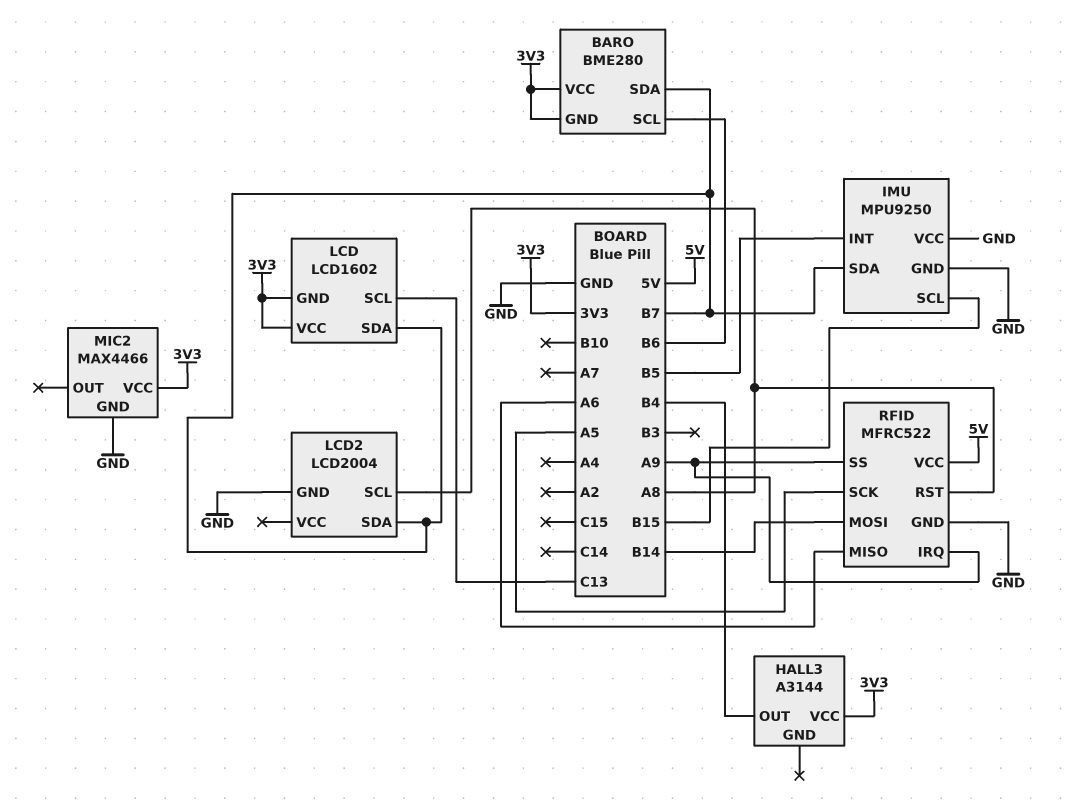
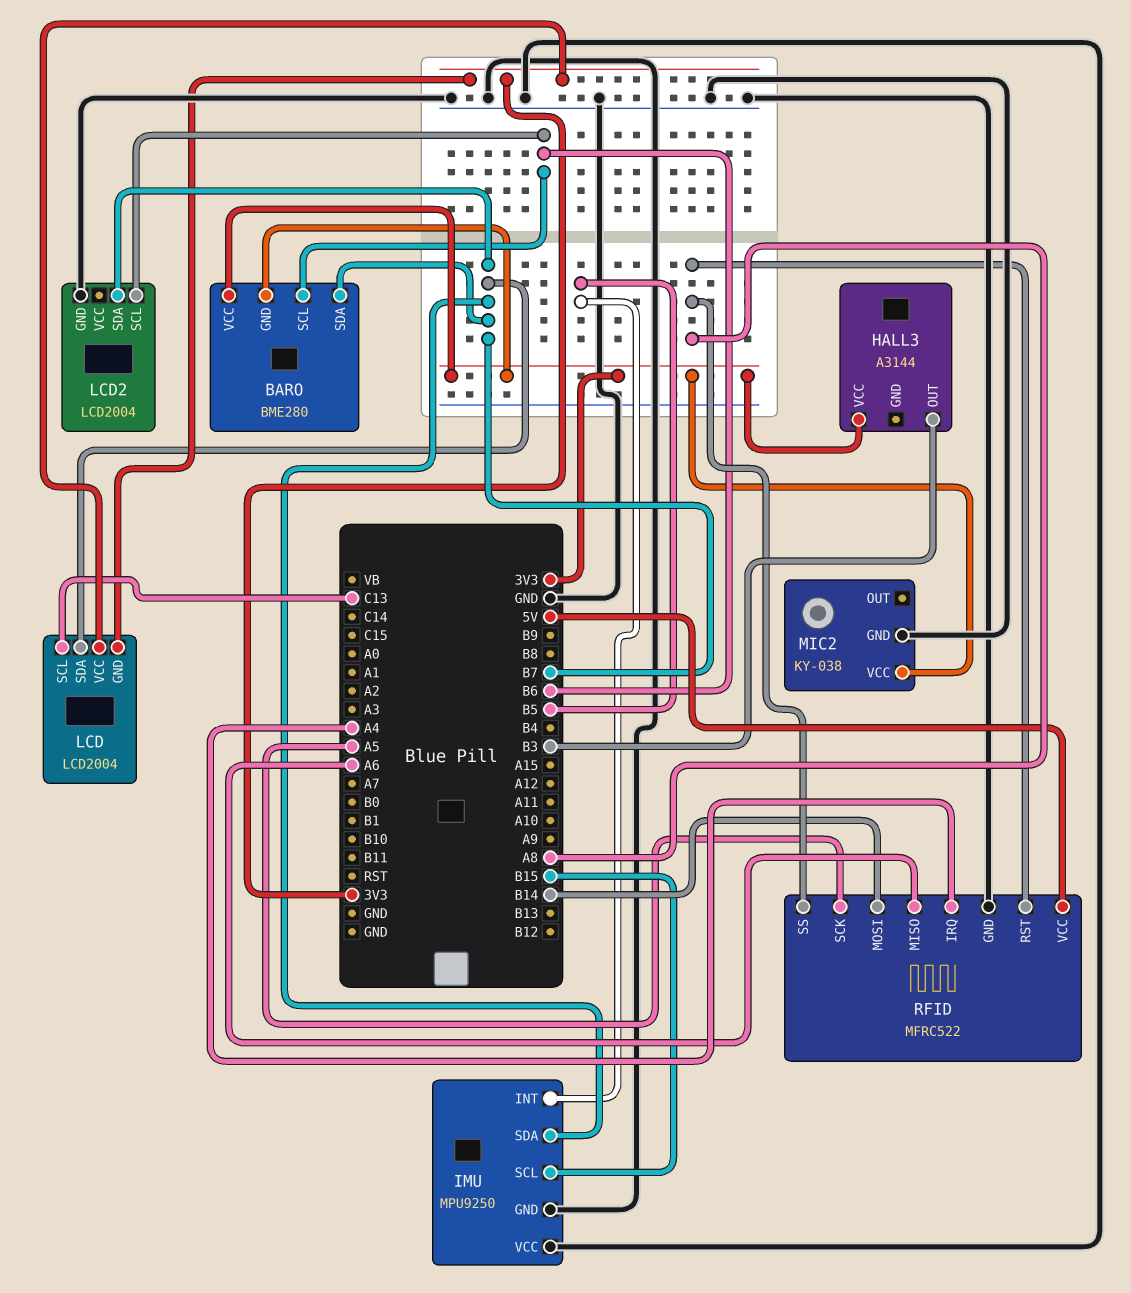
HALL3 pin OUT: B4 -> B3
LCD: LCD1602 -> LCD2004
LCD2 pin SCL: A8 -> B6
MIC2: MAX4466 -> KY-038
RFID pin IRQ: A9 -> A4
RFID pin SS: A9 -> A8

